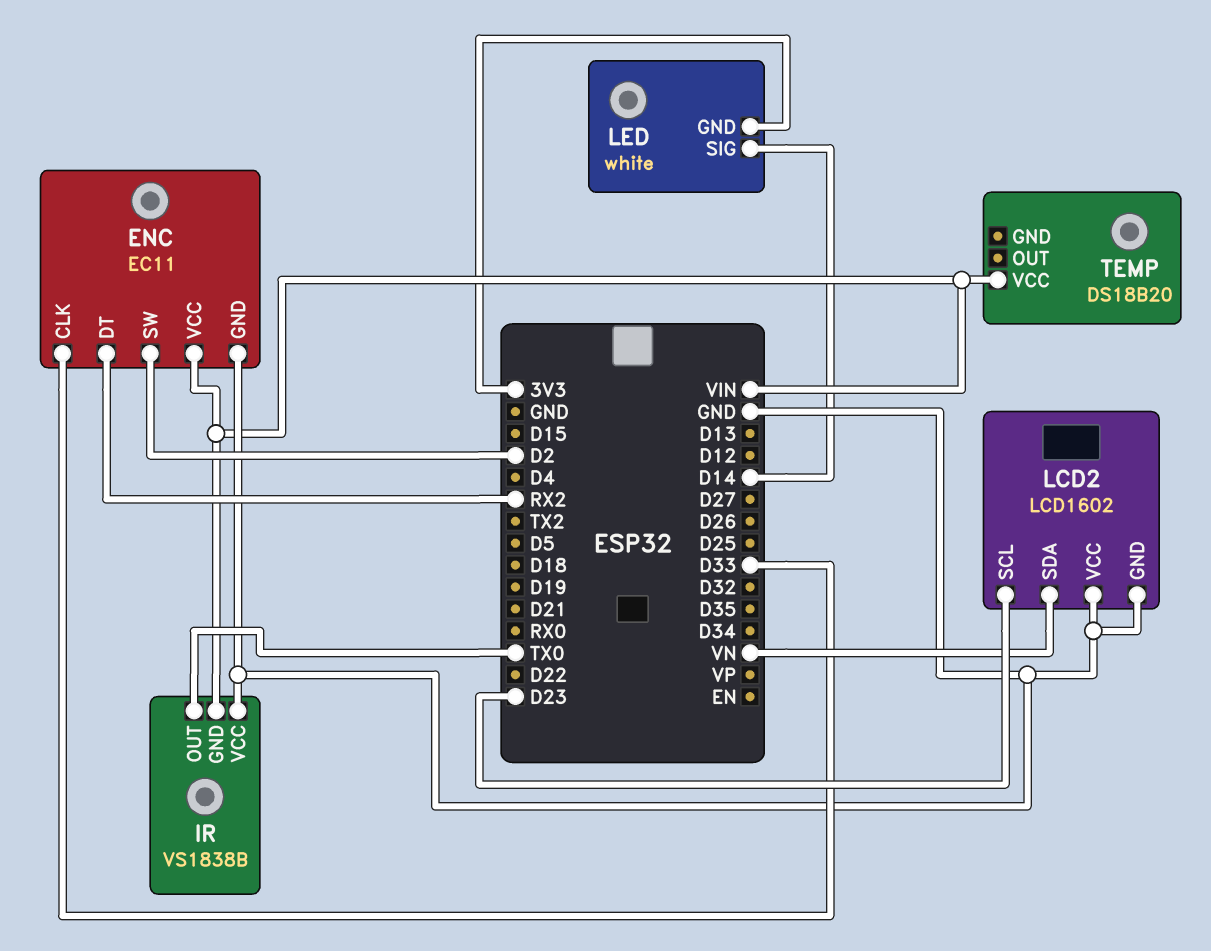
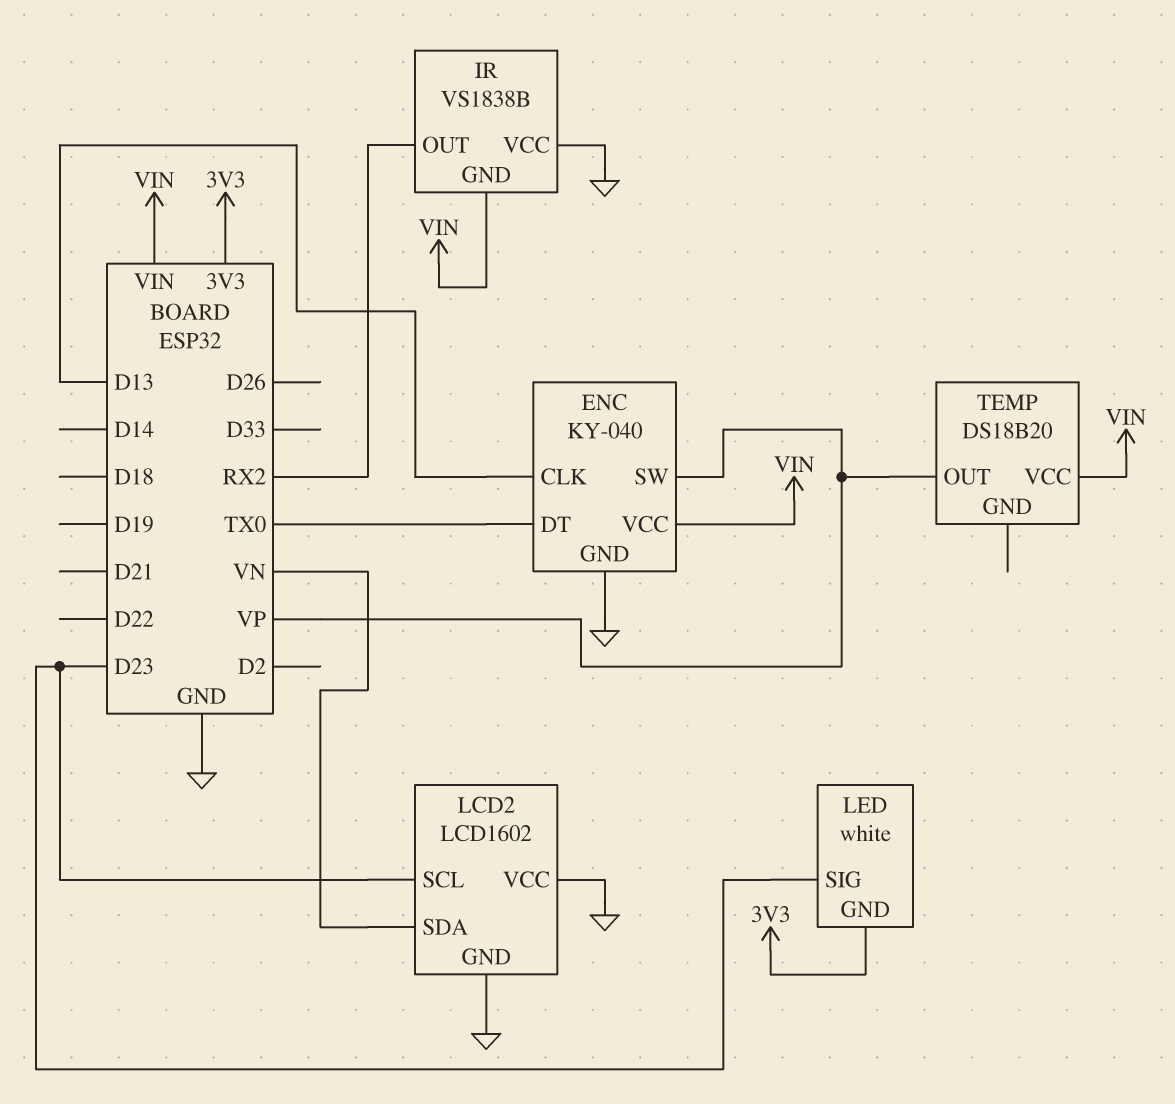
ENC: EC11 -> KY-040
ENC pin CLK: D33 -> D13
ENC pin DT: RX2 -> TX0
ENC pin SW: D2 -> VP
IR pin OUT: TX0 -> RX2
LED pin SIG: D14 -> D23
TEMP pin OUT: none -> VP

